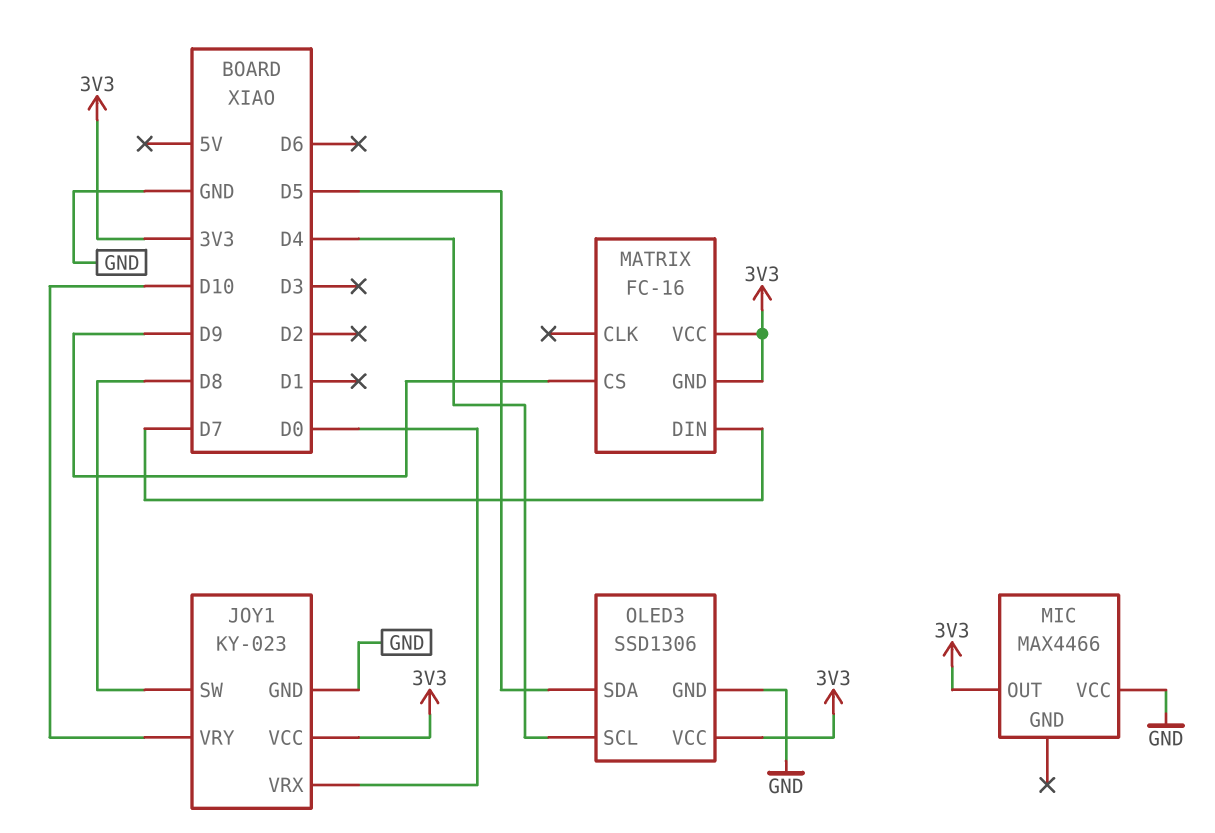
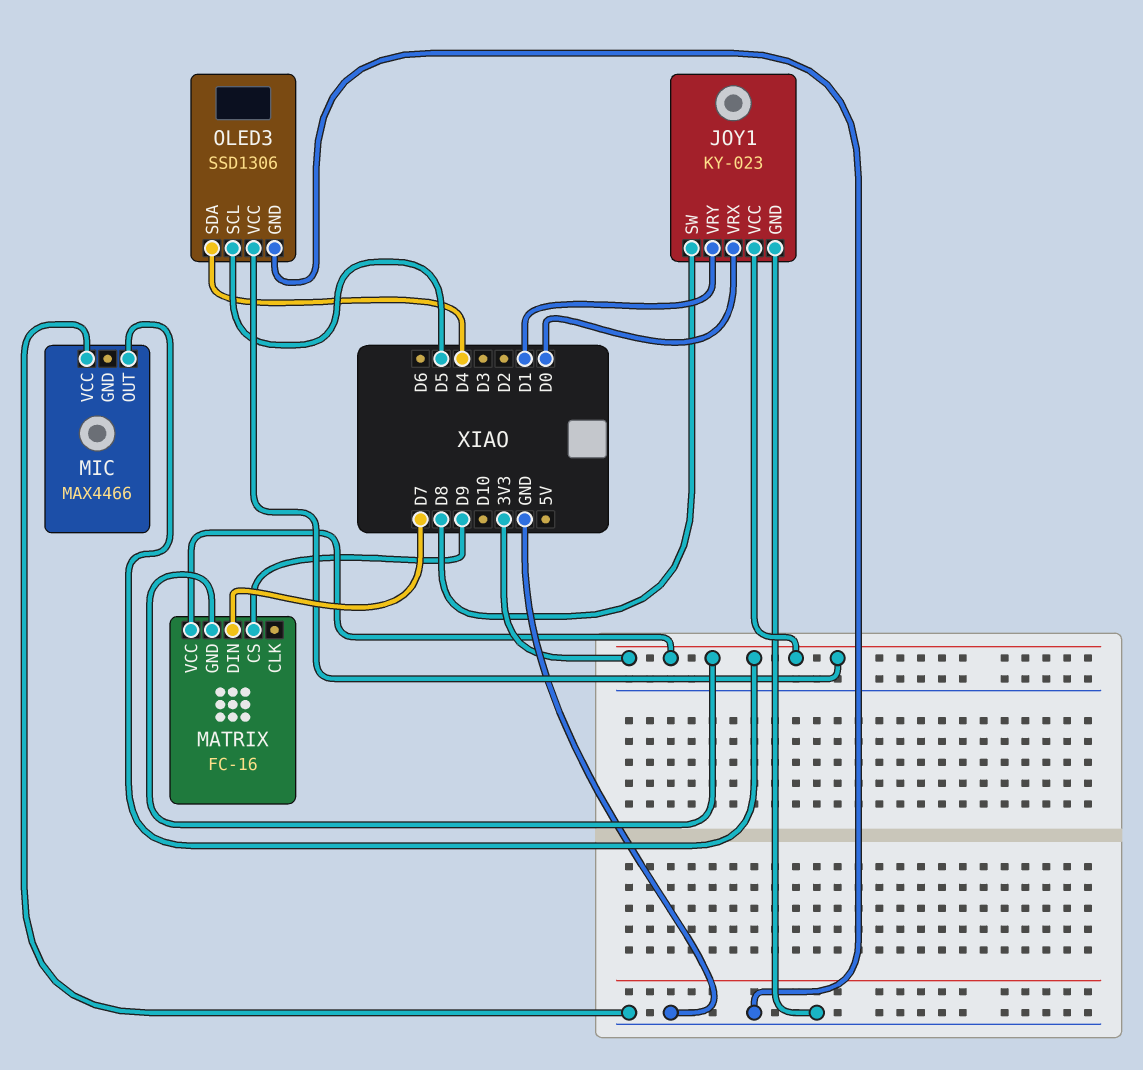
JOY1 pin VRY: D10 -> D1
OLED3 pin SCL: D4 -> D5
OLED3 pin SDA: D5 -> D4

